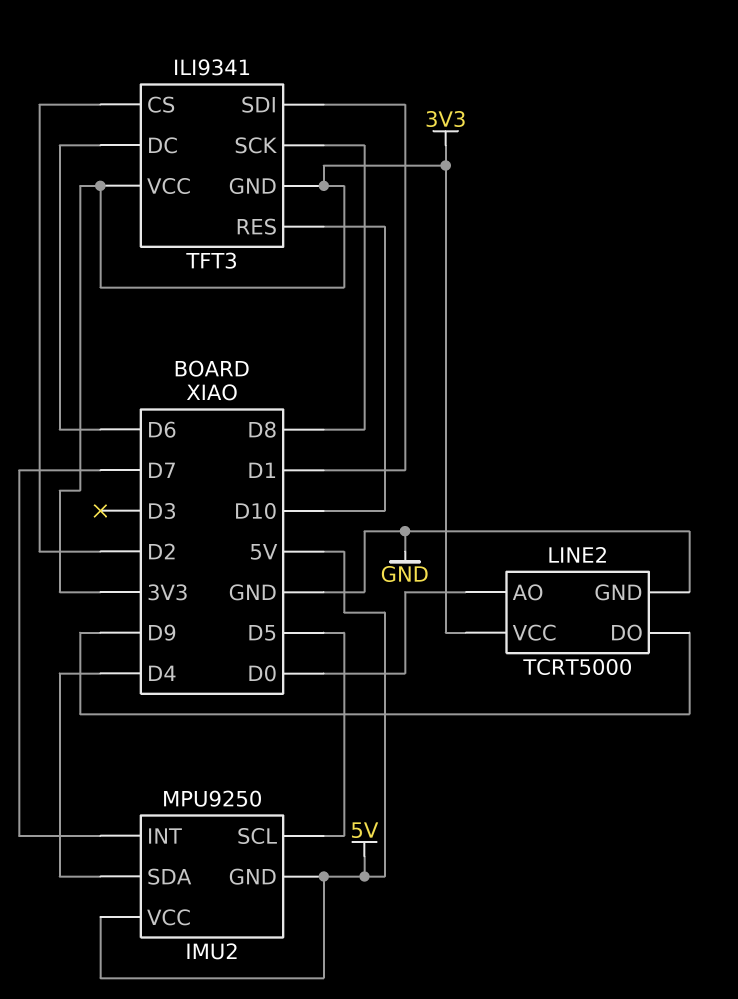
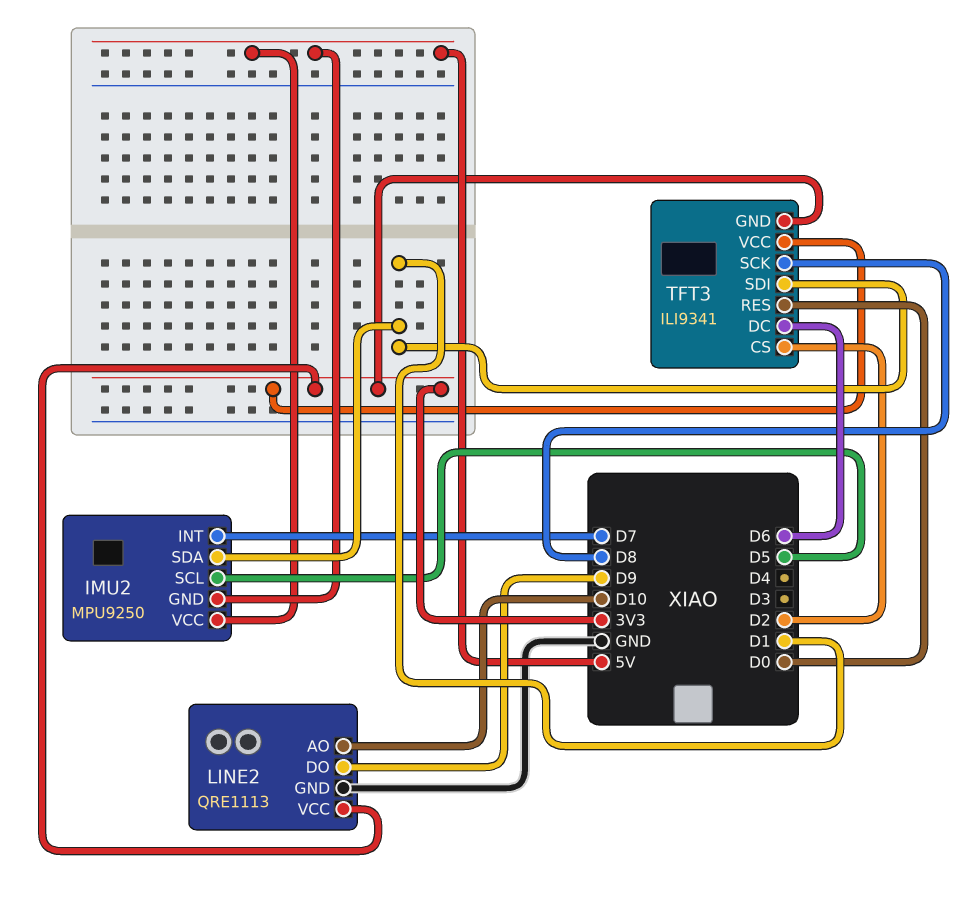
IMU2 pin SDA: D4 -> D1
LINE2: TCRT5000 -> QRE1113
LINE2 pin AO: D0 -> D10
TFT3 pin RES: D10 -> D0

